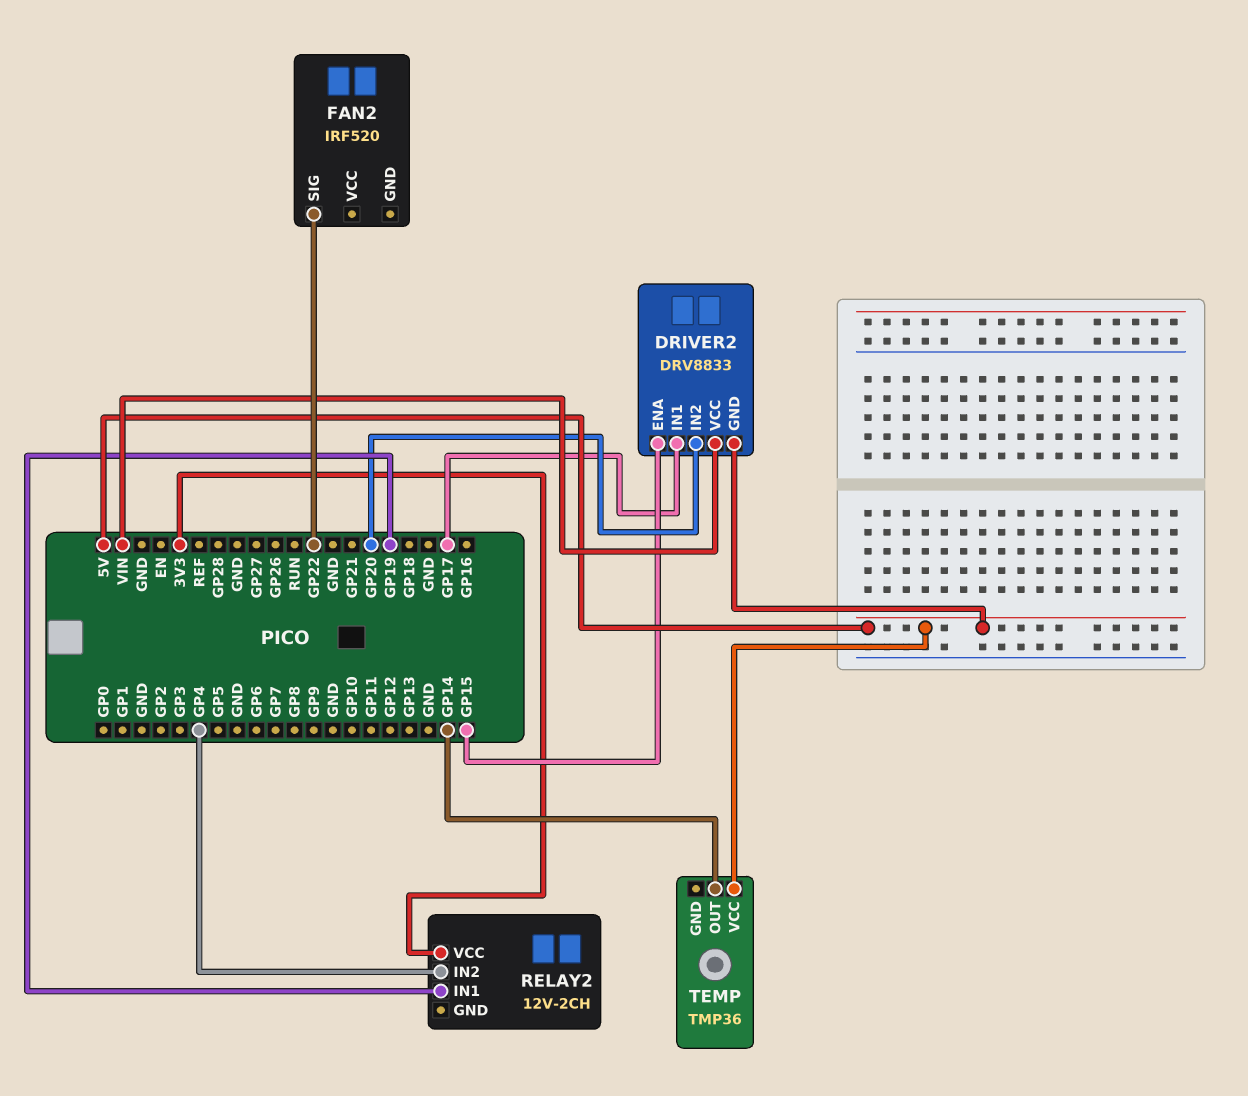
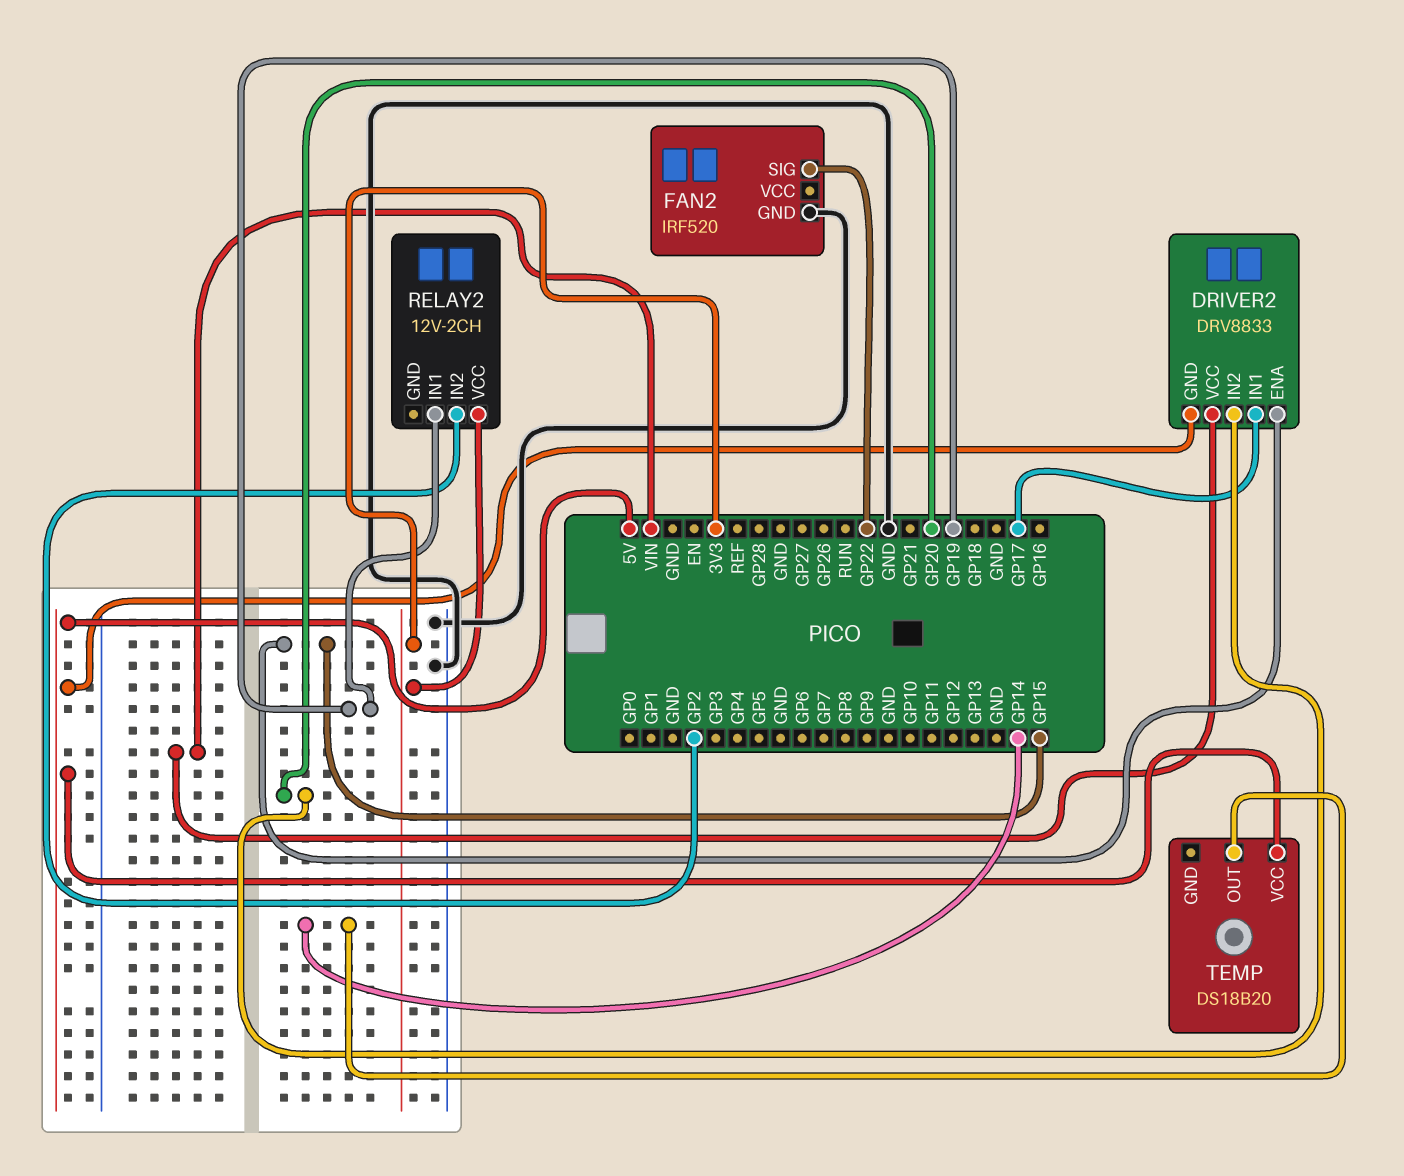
FAN2 pin GND: none -> GND
RELAY2 pin IN2: GP4 -> GP2
TEMP: TMP36 -> DS18B20

